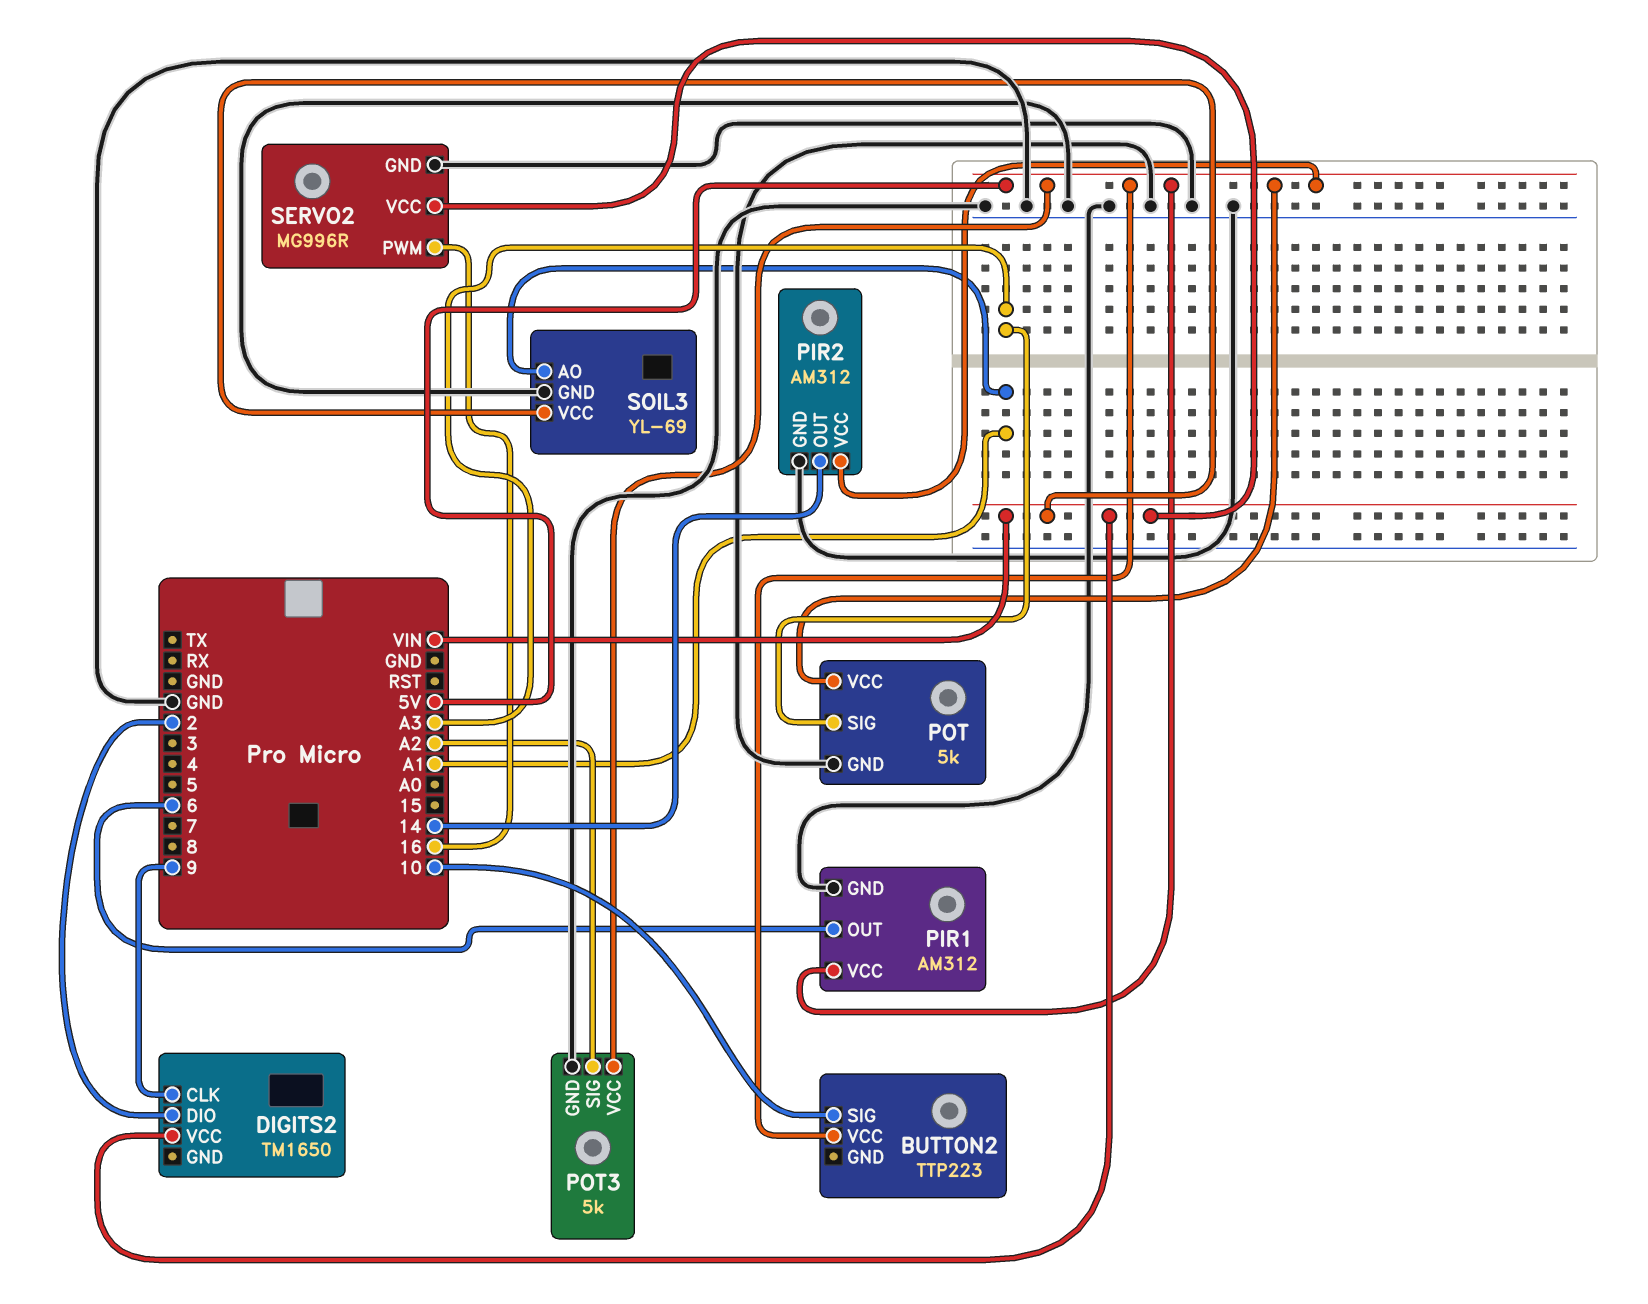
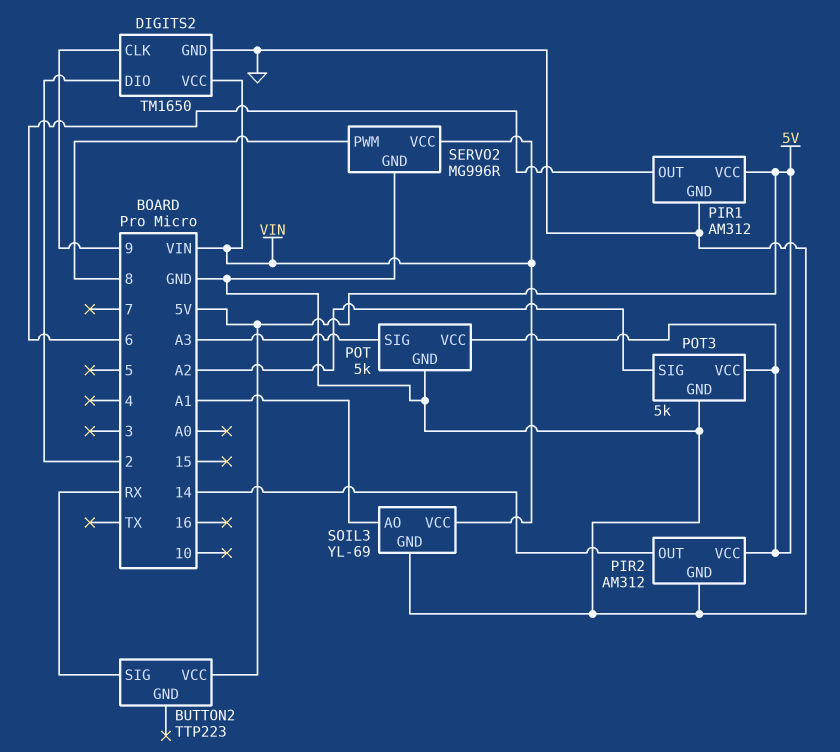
BUTTON2 pin SIG: 10 -> RX
DIGITS2 pin GND: none -> GND
SERVO2 pin PWM: 16 -> 8

